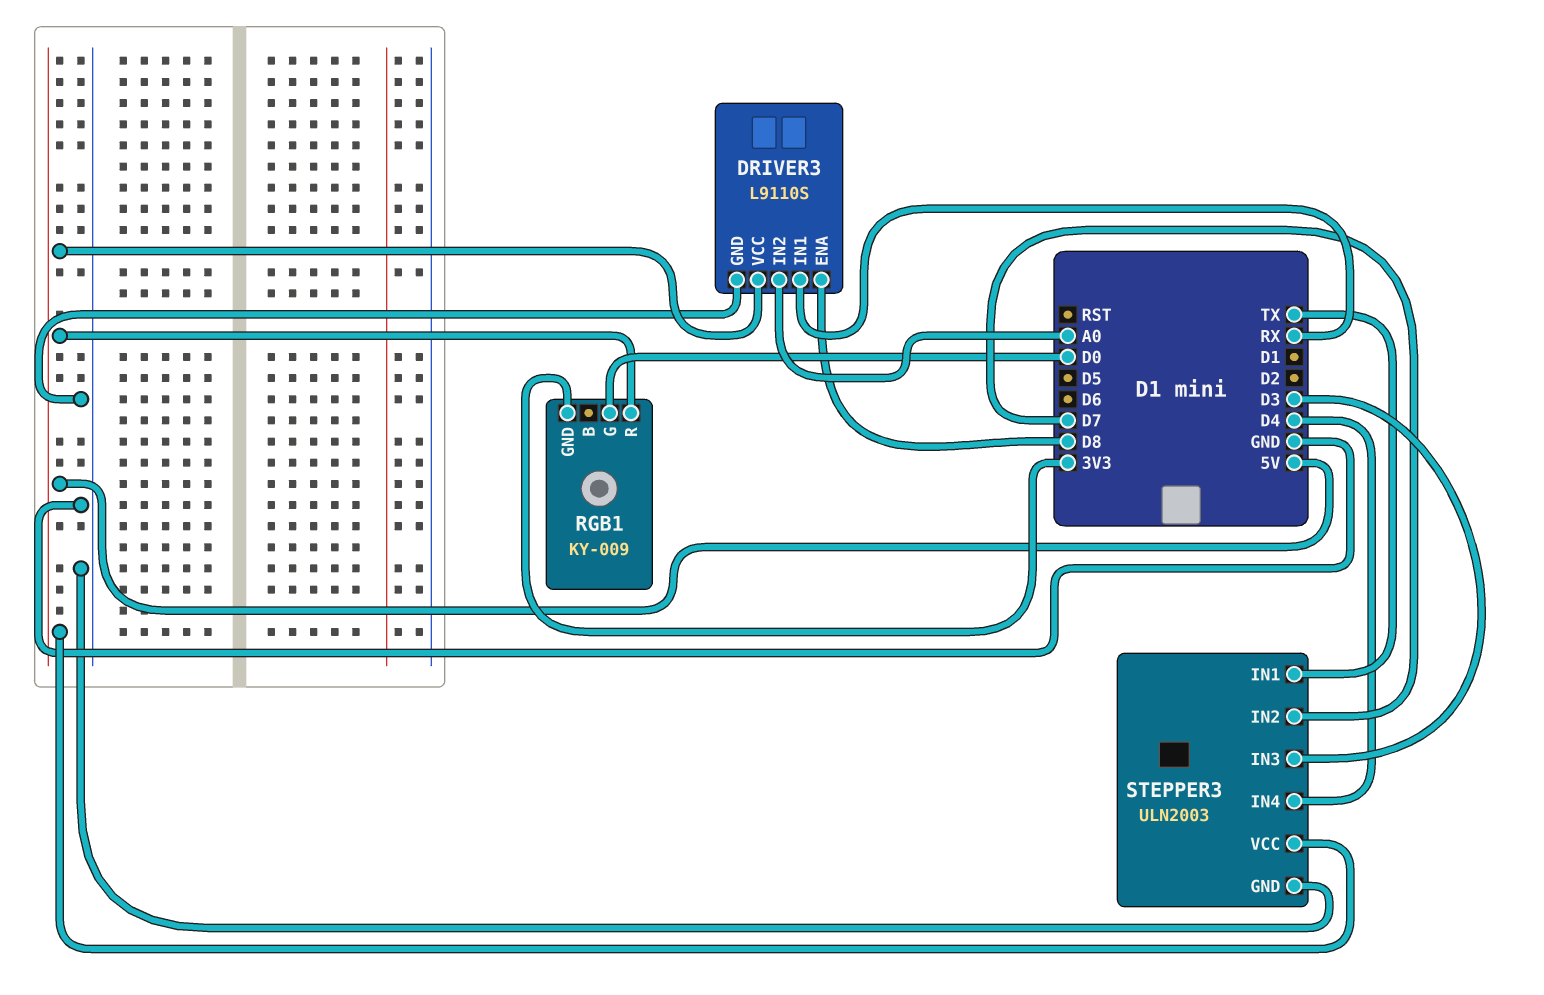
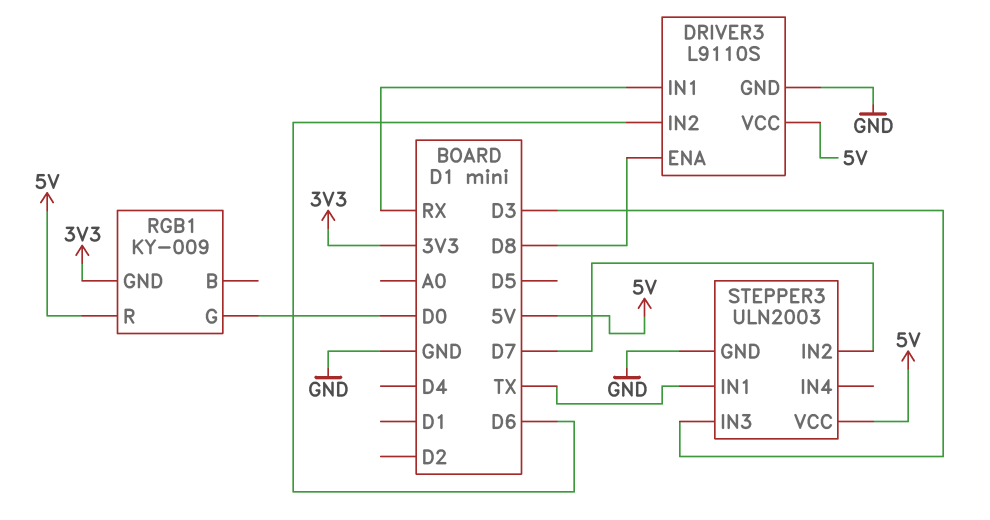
DRIVER3 pin IN2: A0 -> D6
STEPPER3 pin IN4: D4 -> none

